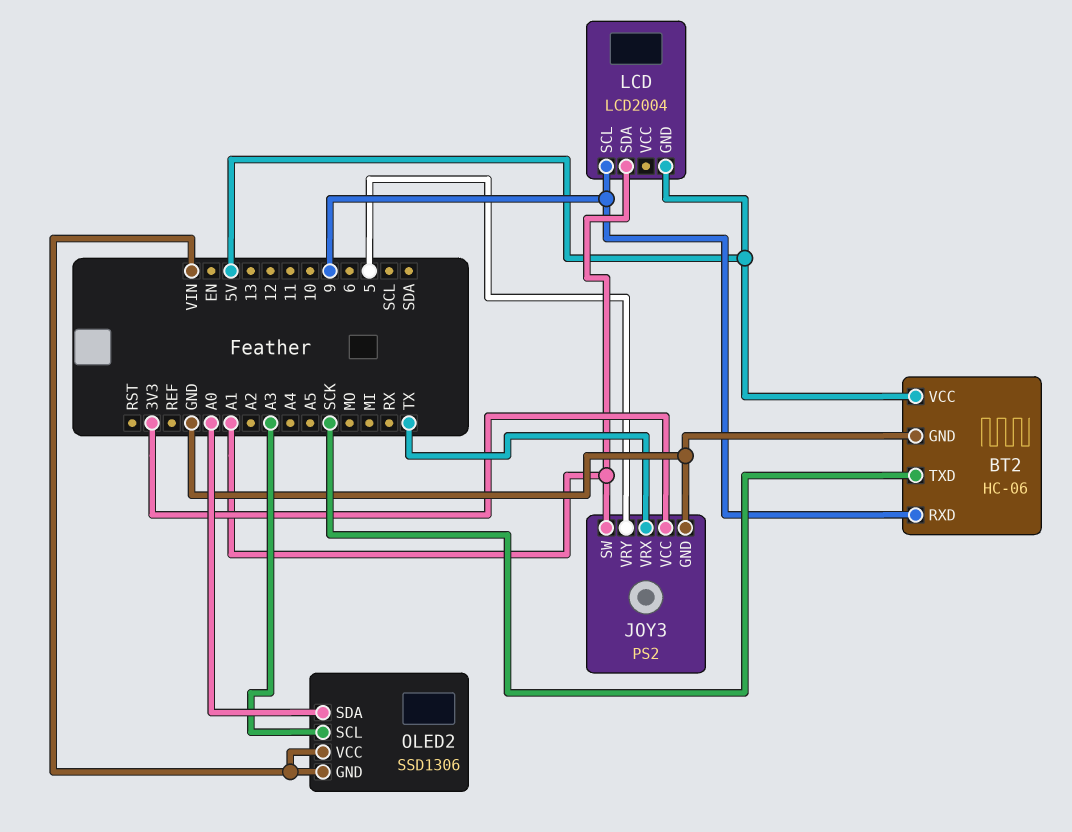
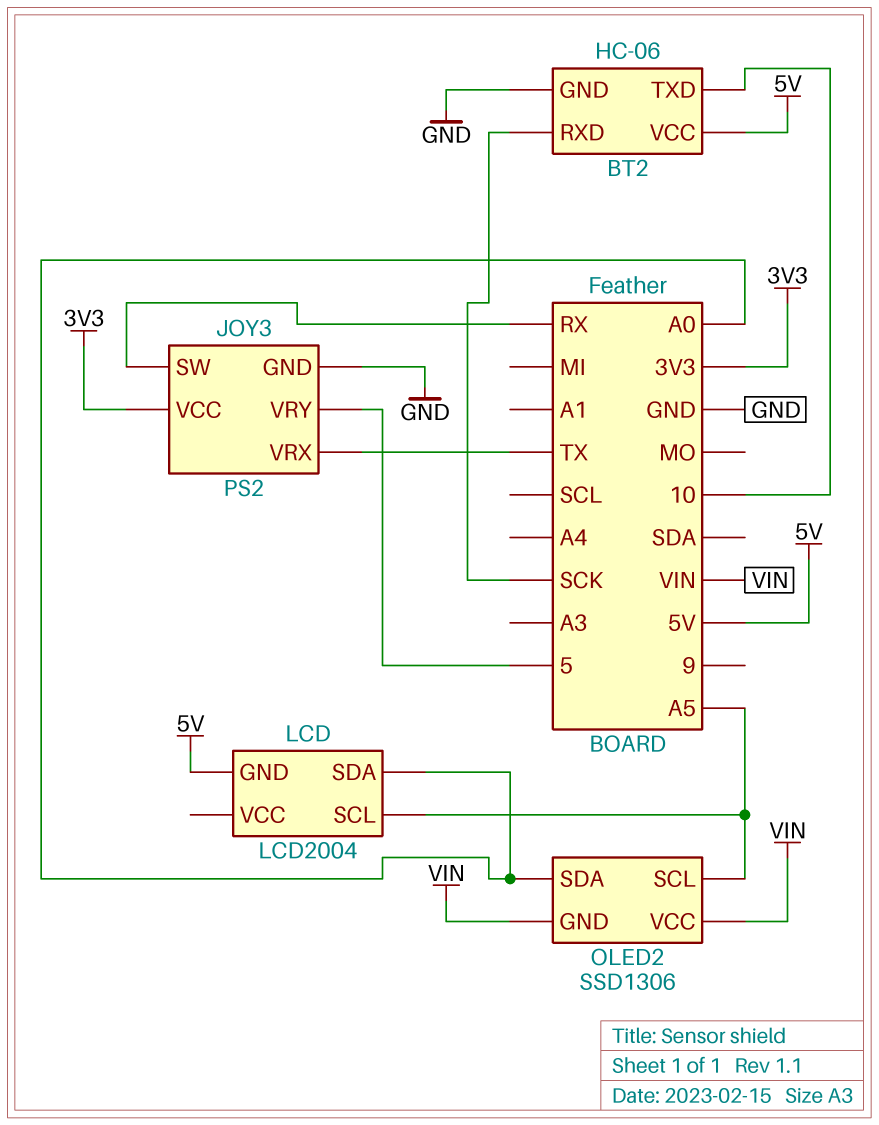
BT2 pin RXD: 9 -> SCK
BT2 pin TXD: SCK -> 10
JOY3 pin SW: A1 -> RX
LCD pin SCL: 9 -> A5
LCD pin SDA: A1 -> A0
OLED2 pin SCL: A3 -> A5

